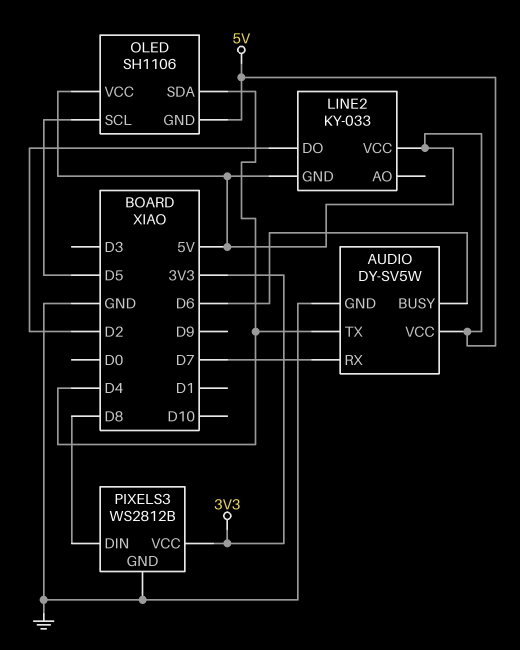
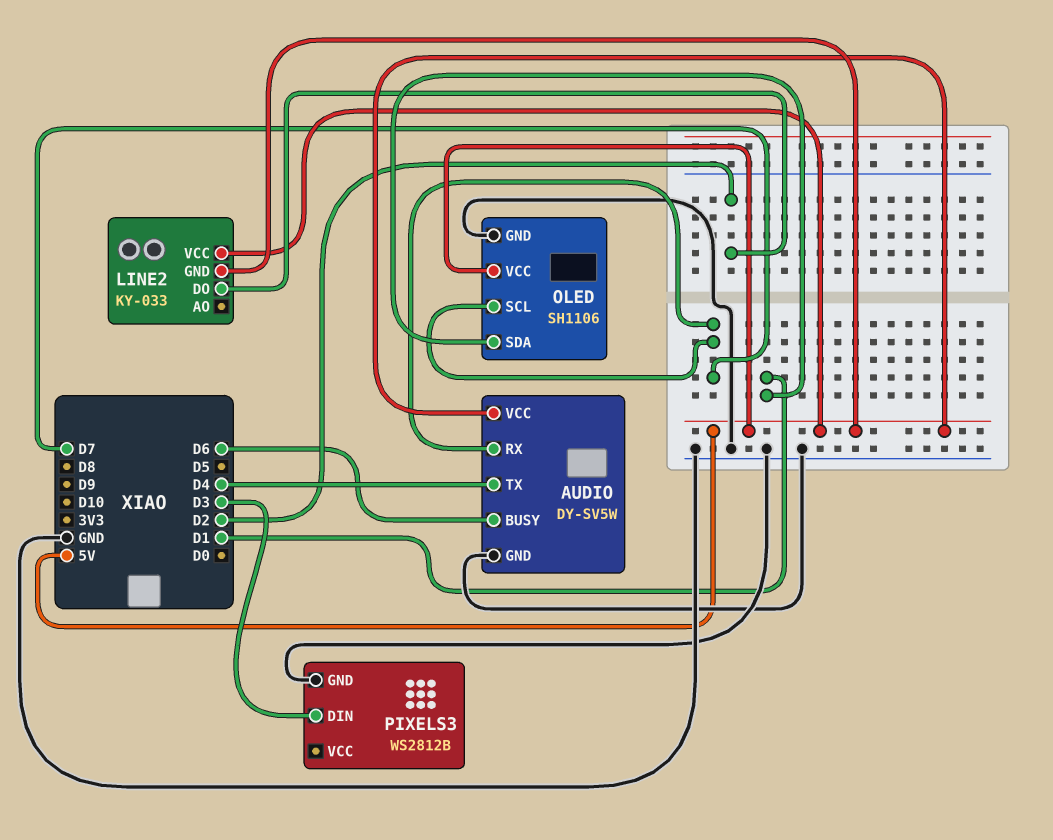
OLED pin GND: 5V -> GND
OLED pin SCL: D5 -> D7
OLED pin SDA: D4 -> D1
PIXELS3 pin DIN: D8 -> D3
PIXELS3 pin VCC: 3V3 -> none

